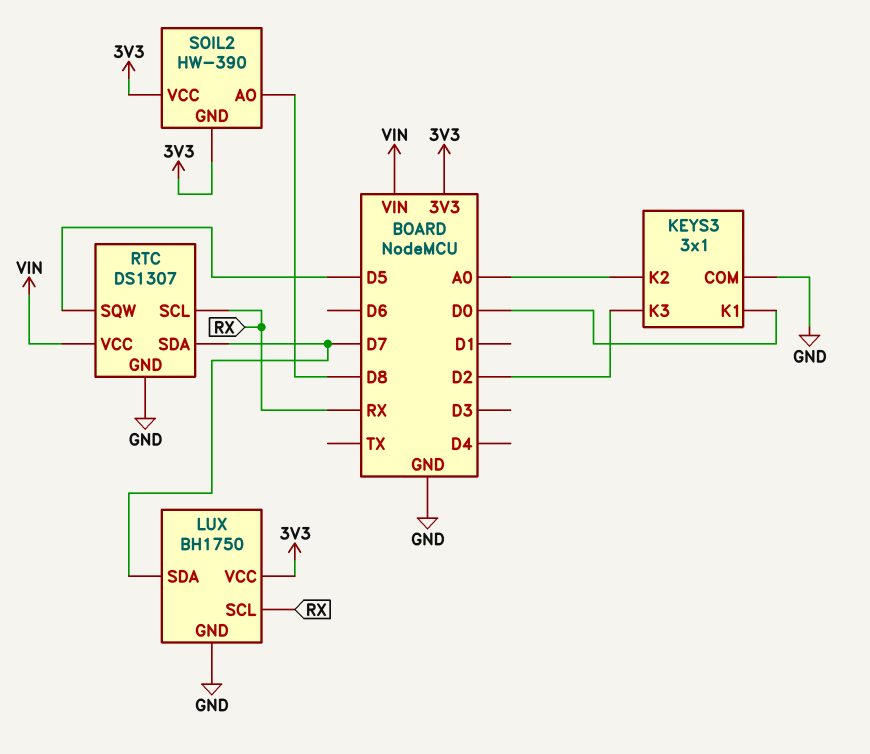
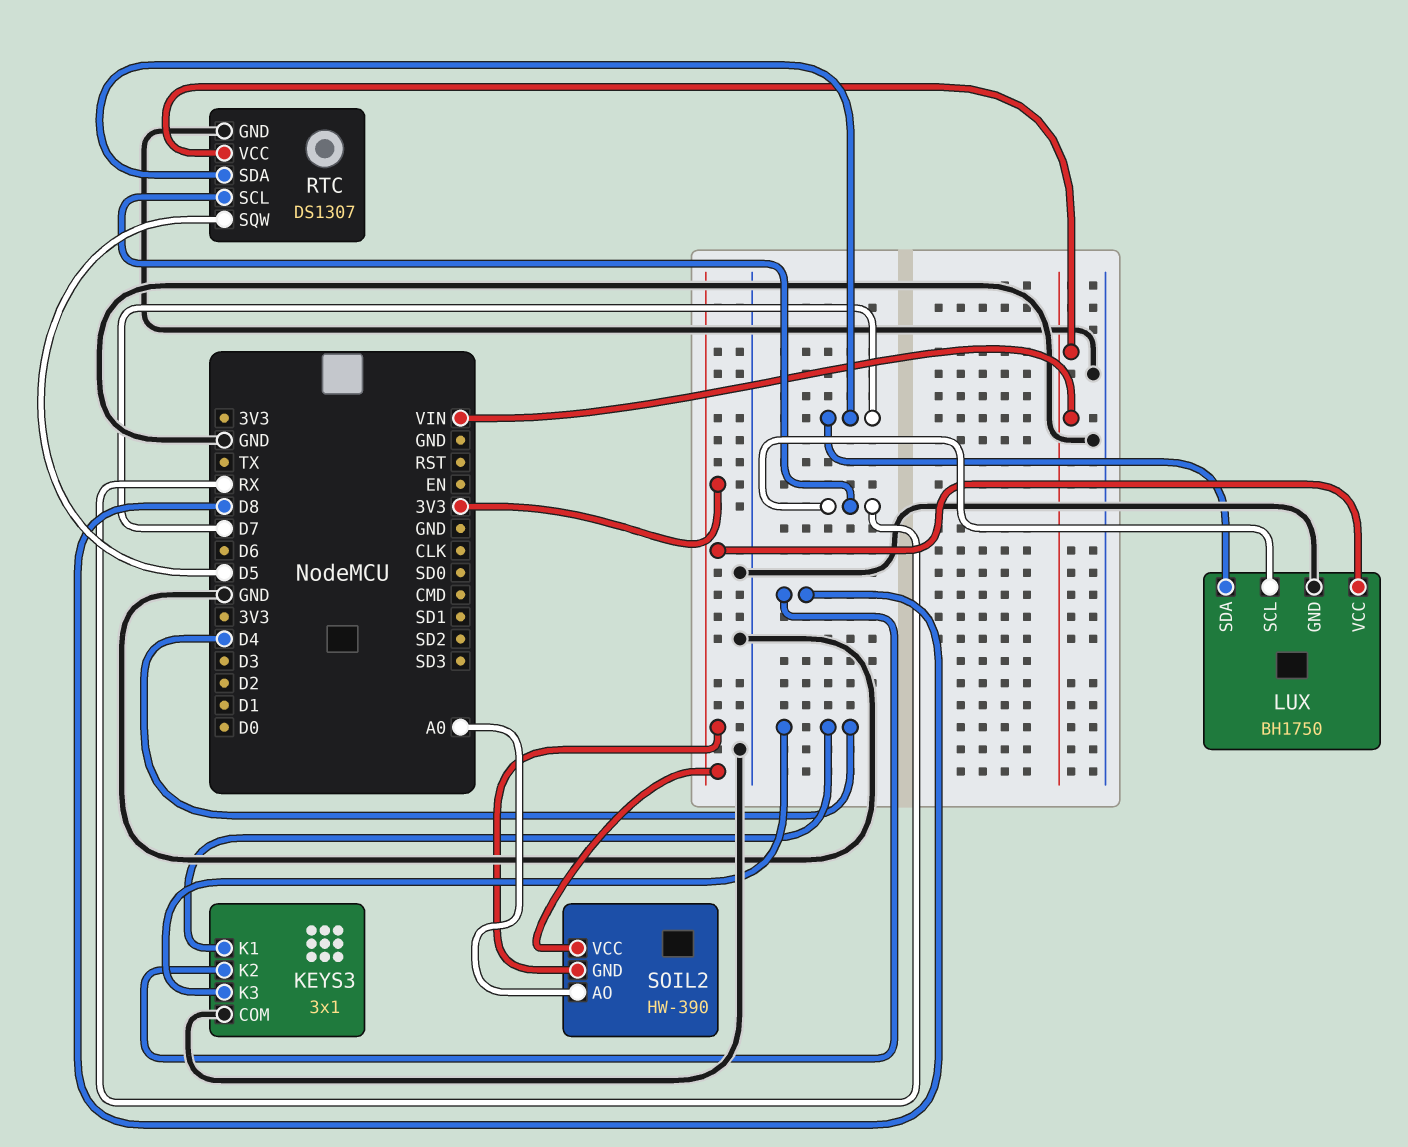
KEYS3 pin K1: D0 -> D4
KEYS3 pin K2: A0 -> D8
KEYS3 pin K3: D2 -> D4
SOIL2 pin AO: D8 -> A0

